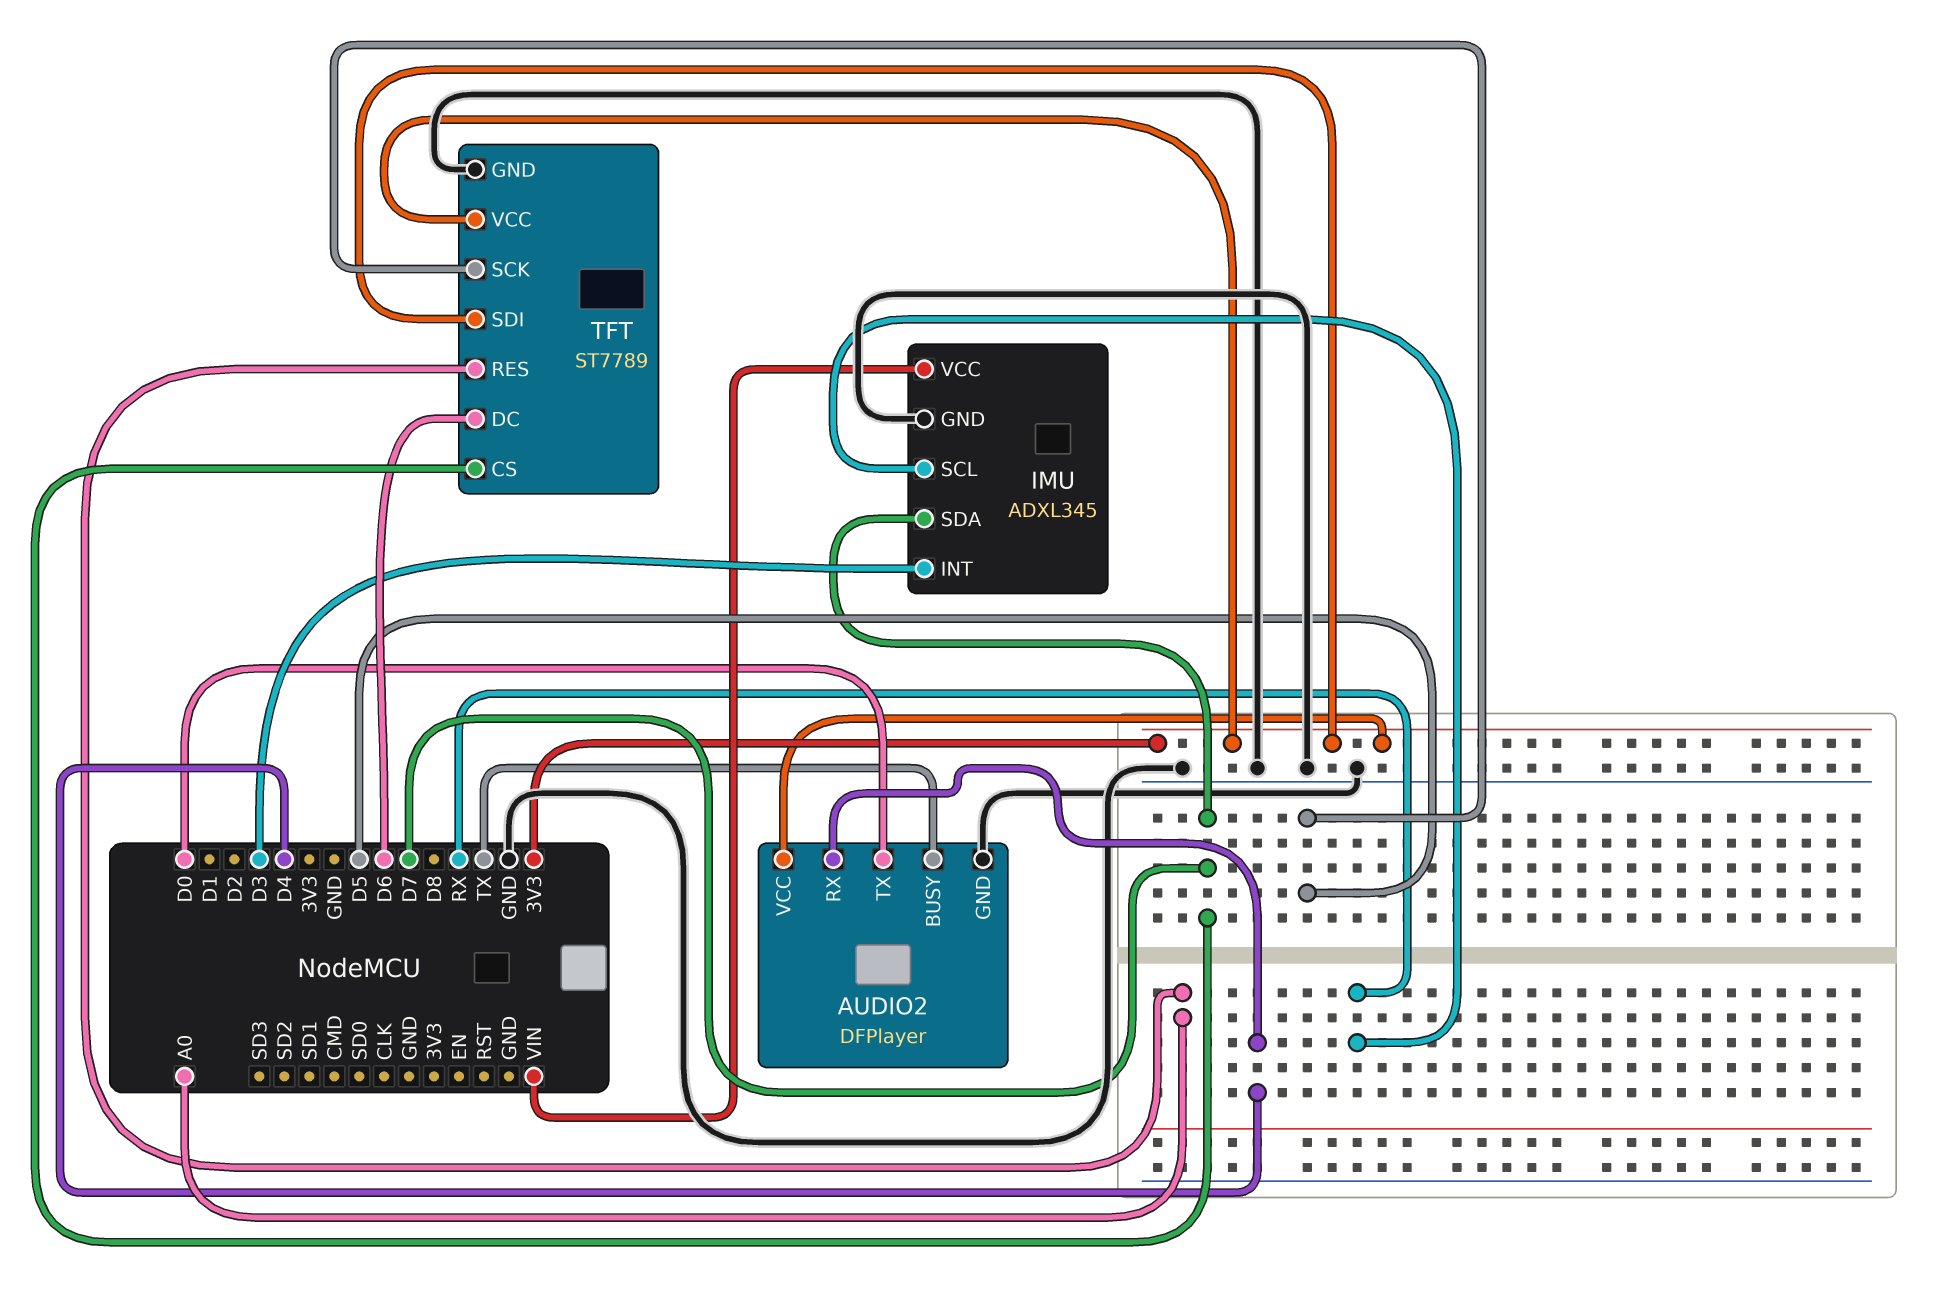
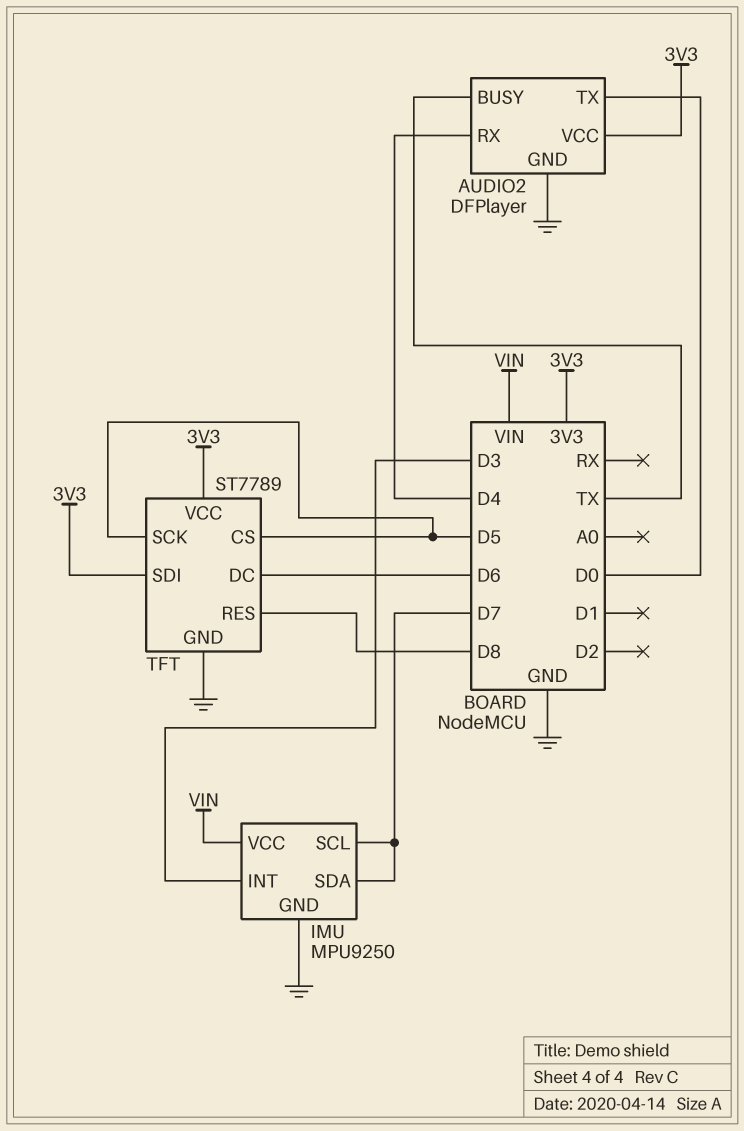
IMU: ADXL345 -> MPU9250
IMU pin SCL: RX -> D7
TFT pin CS: D7 -> D5
TFT pin RES: A0 -> D8

